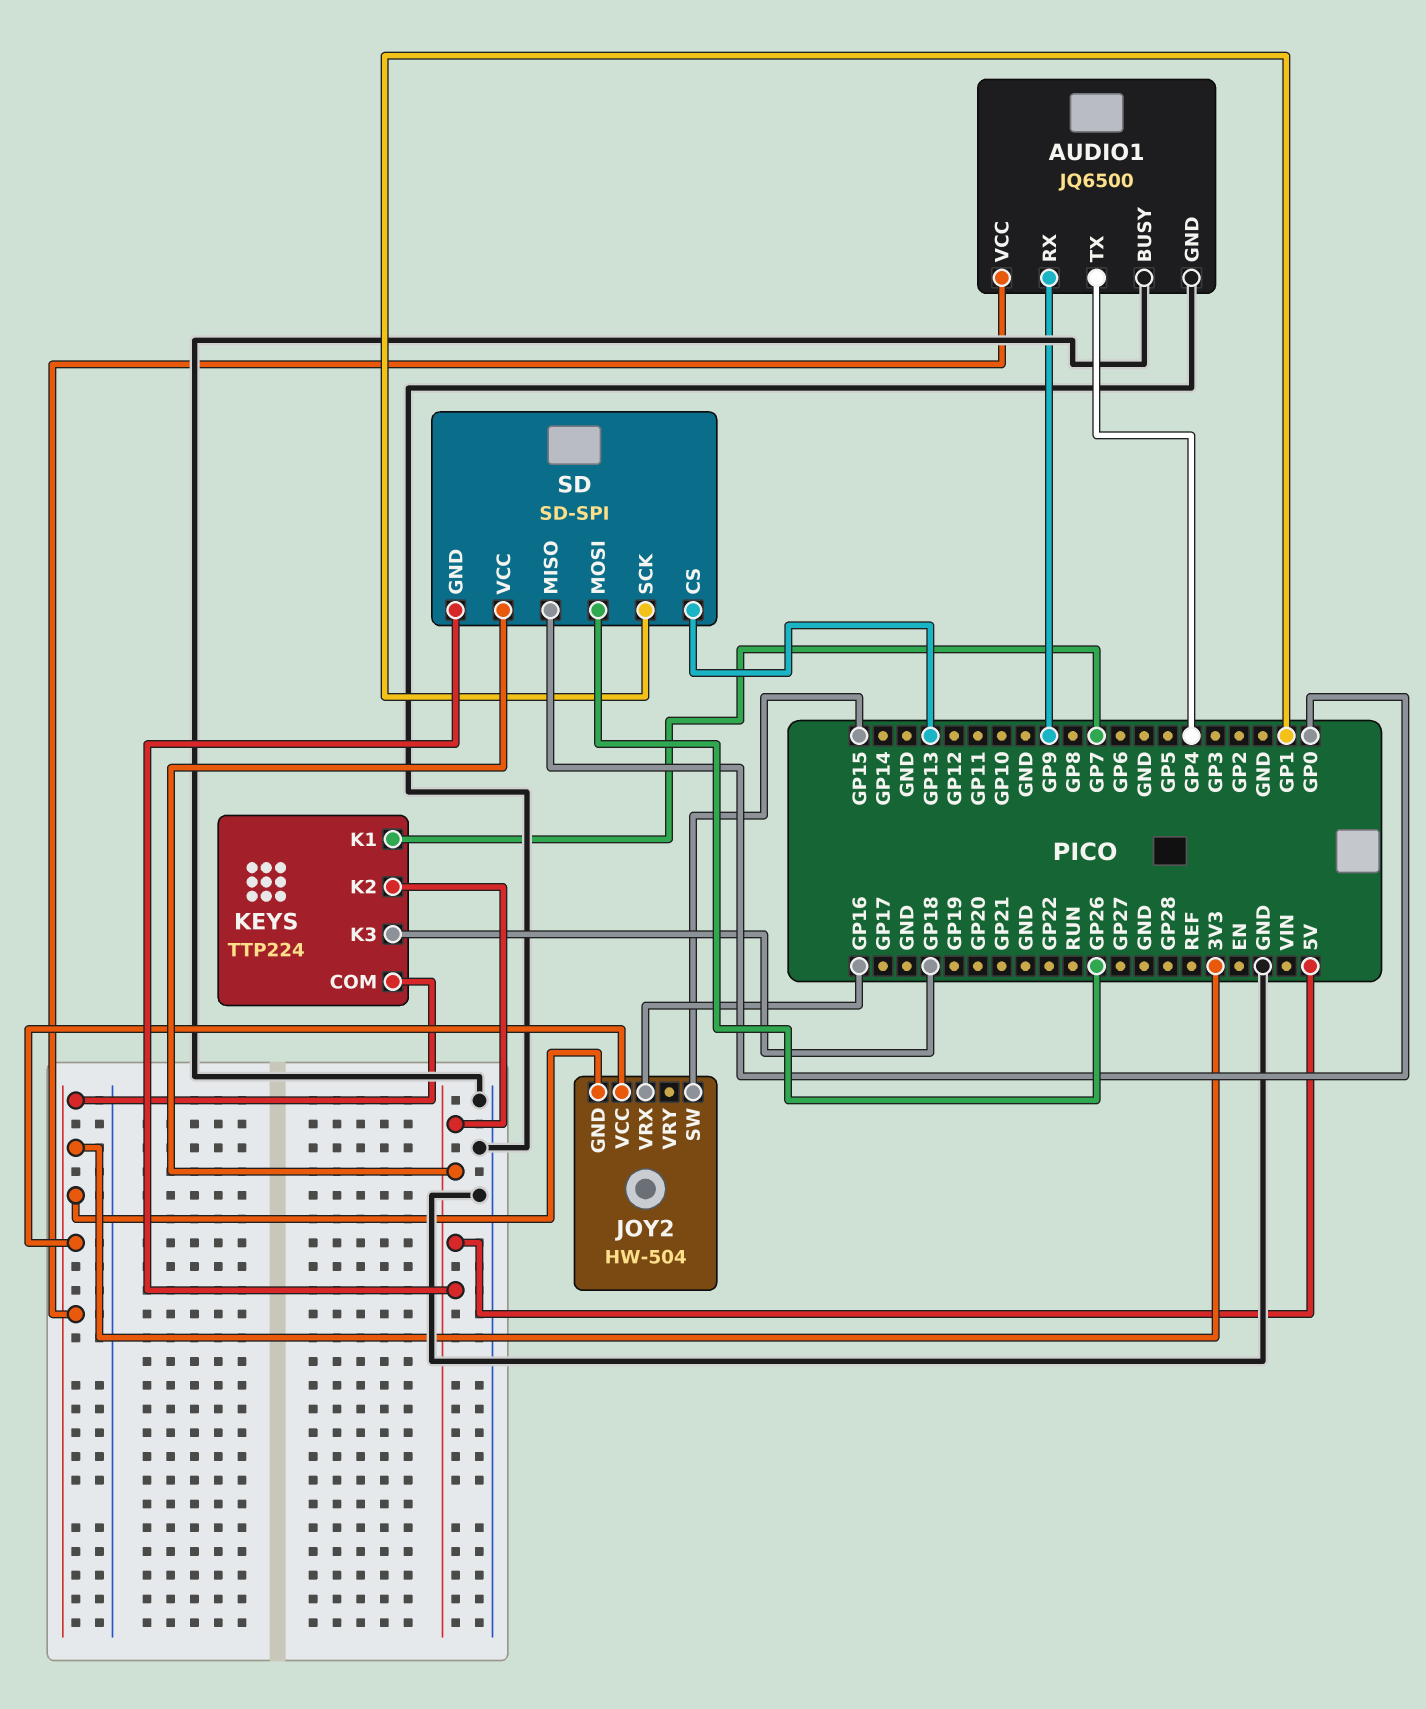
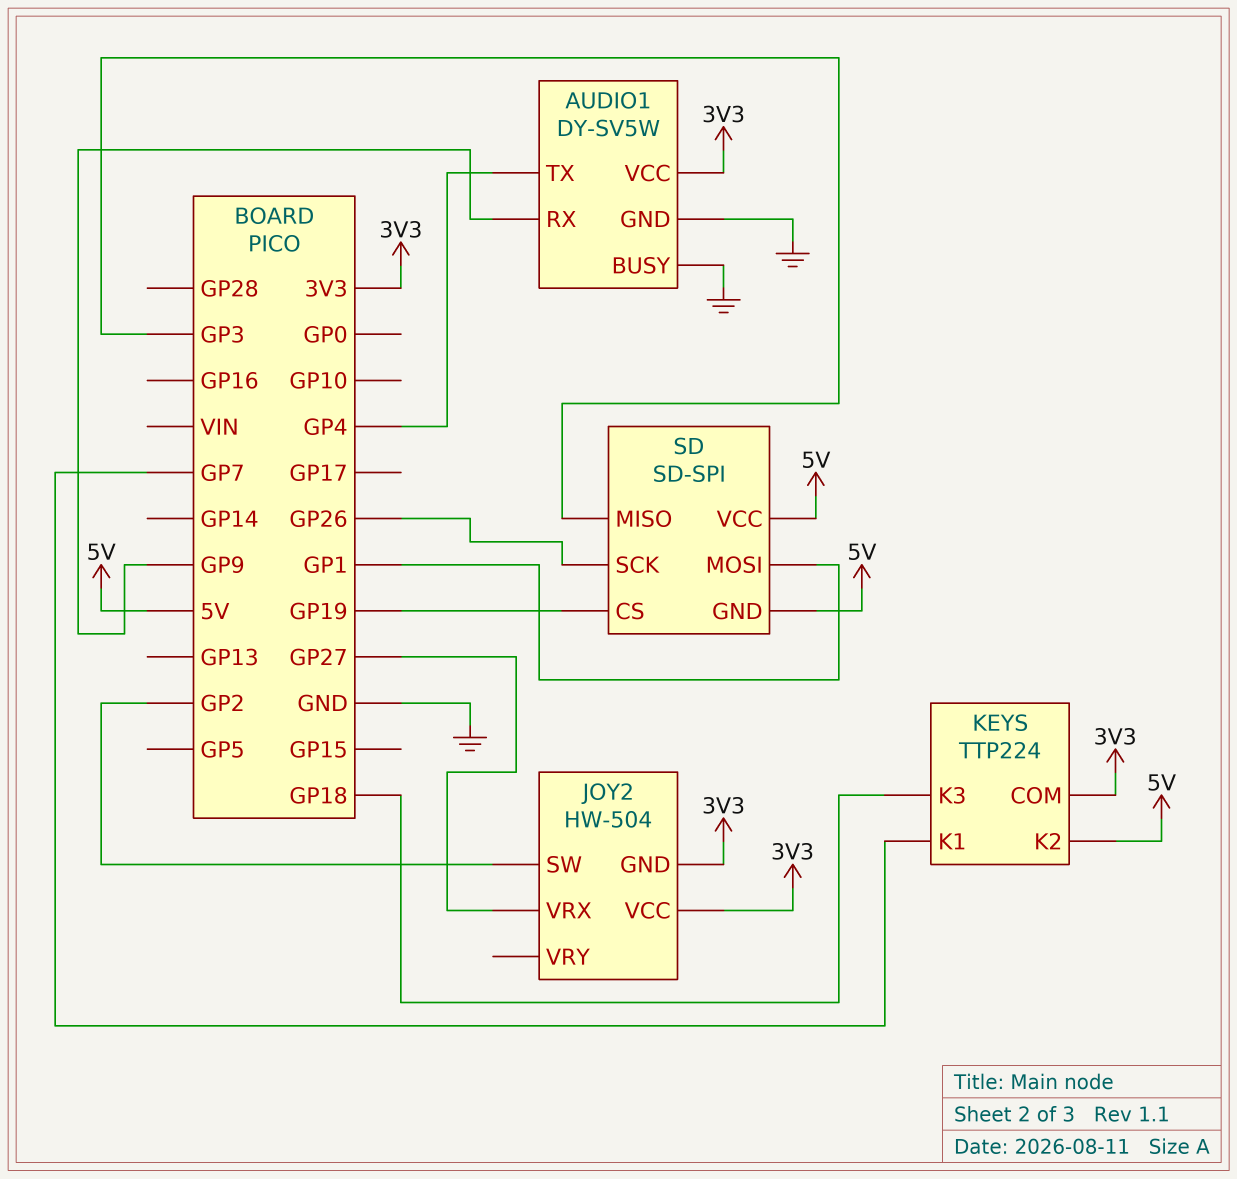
AUDIO1: JQ6500 -> DY-SV5W
JOY2 pin SW: GP15 -> GP2
JOY2 pin VRX: GP16 -> GP27
SD pin CS: GP13 -> GP19
SD pin MISO: GP0 -> GP3
SD pin MOSI: GP26 -> GP1
SD pin SCK: GP1 -> GP26

